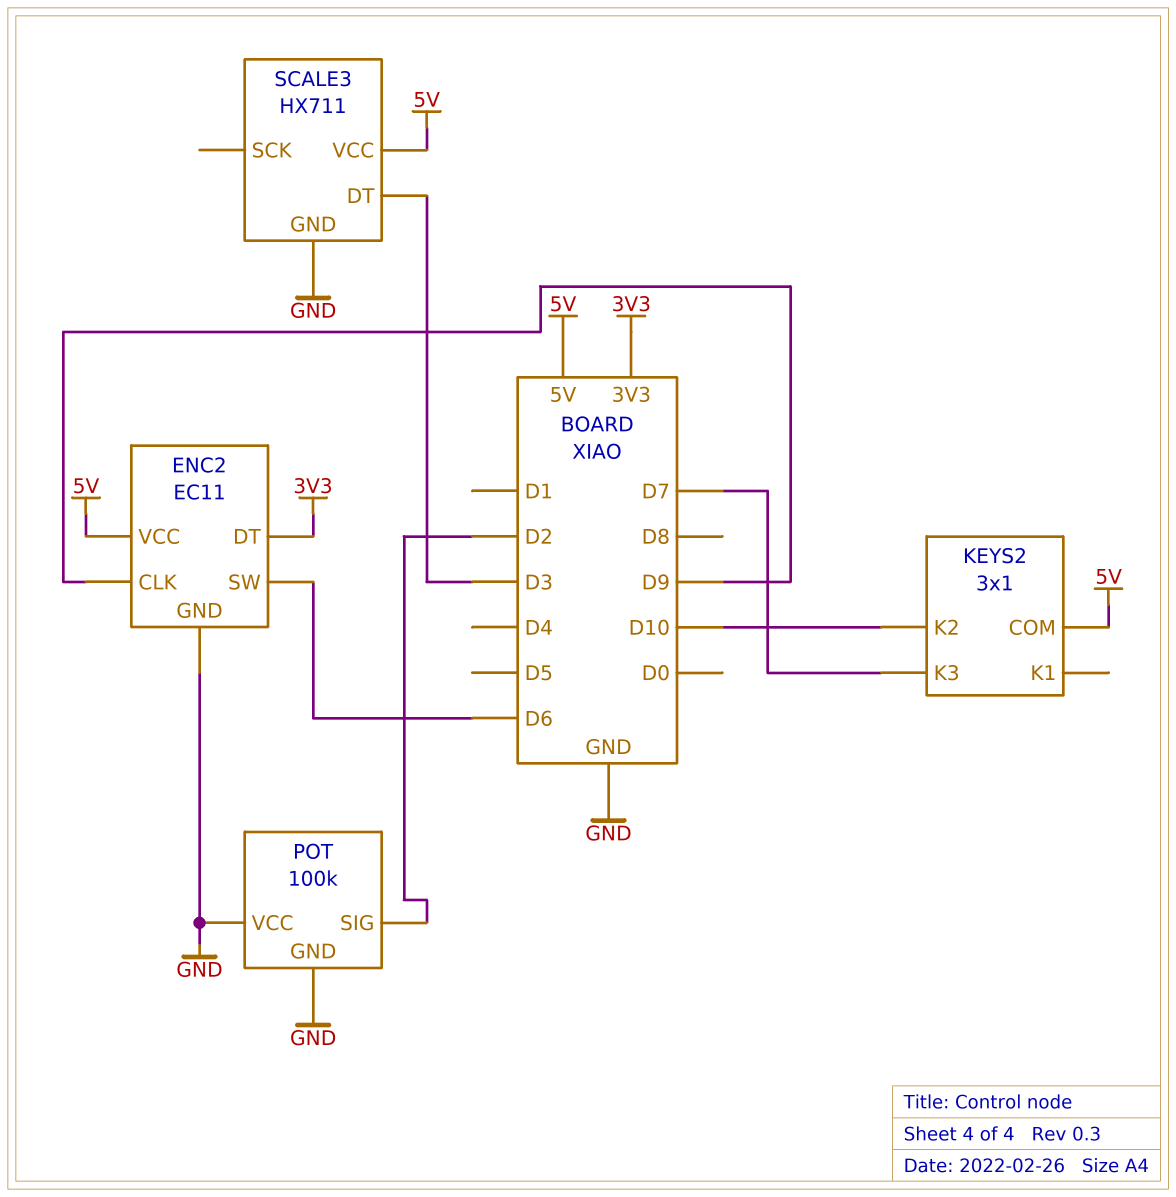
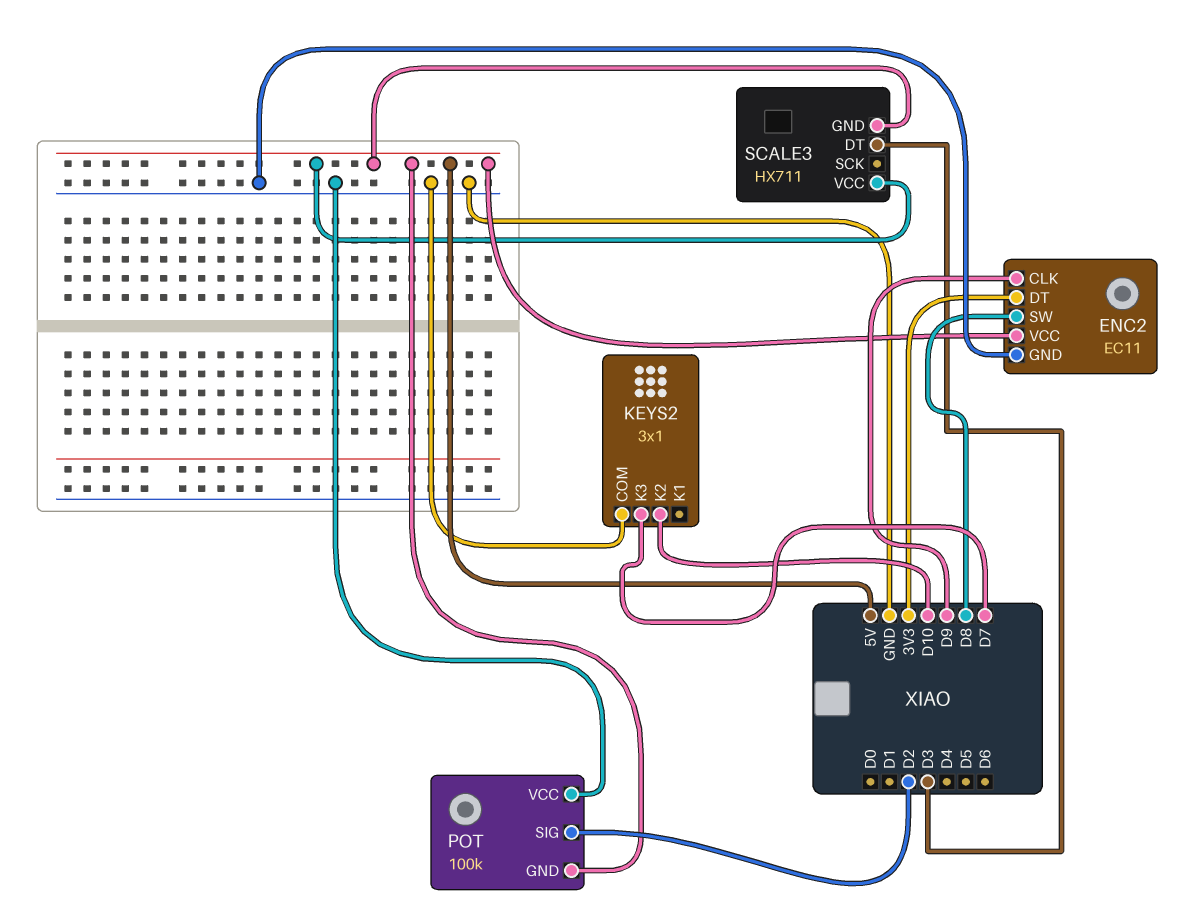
ENC2 pin SW: D6 -> D8
KEYS2 pin COM: 5V -> GND
POT pin GND: GND -> 5V
SCALE3 pin GND: GND -> 5V

